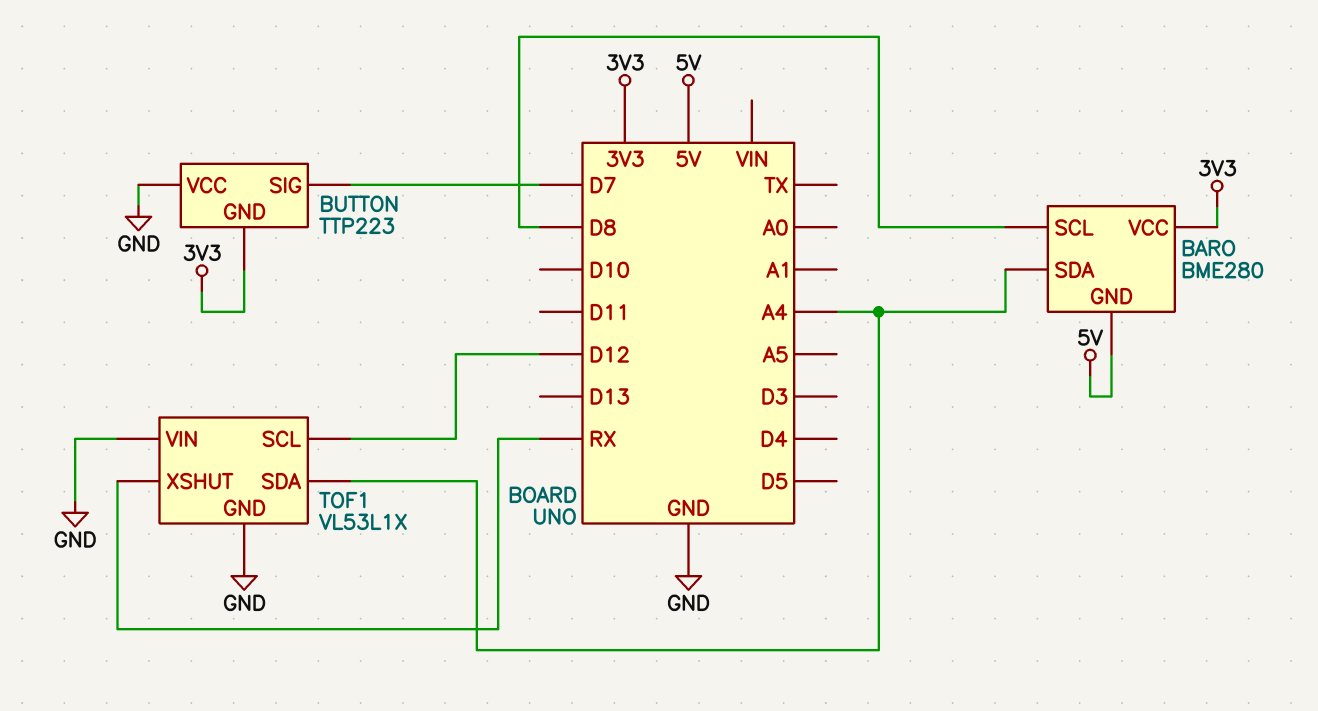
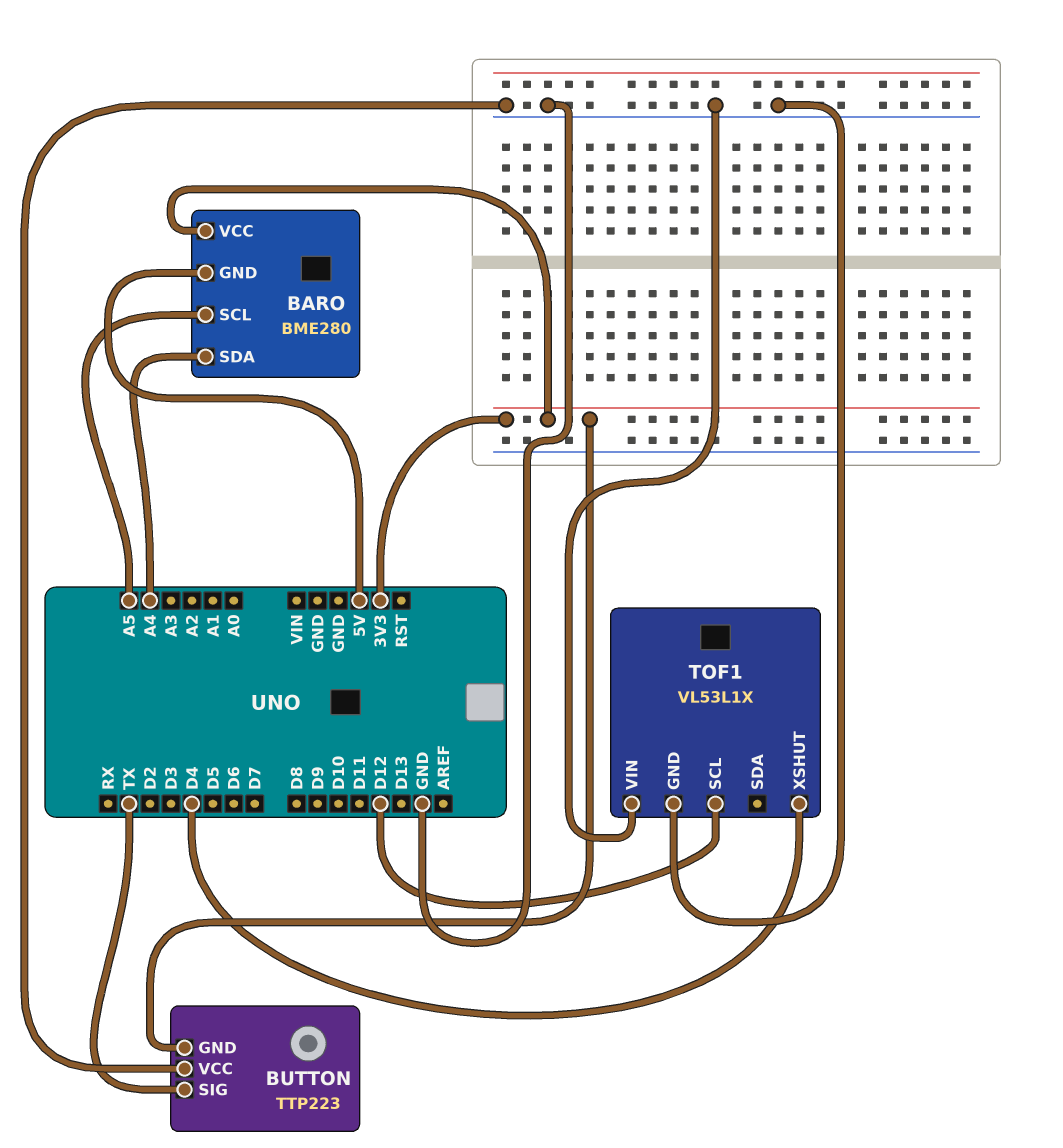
BARO pin SCL: D8 -> A5
BUTTON pin SIG: D7 -> TX
TOF1 pin SDA: A4 -> none
TOF1 pin XSHUT: RX -> D4

